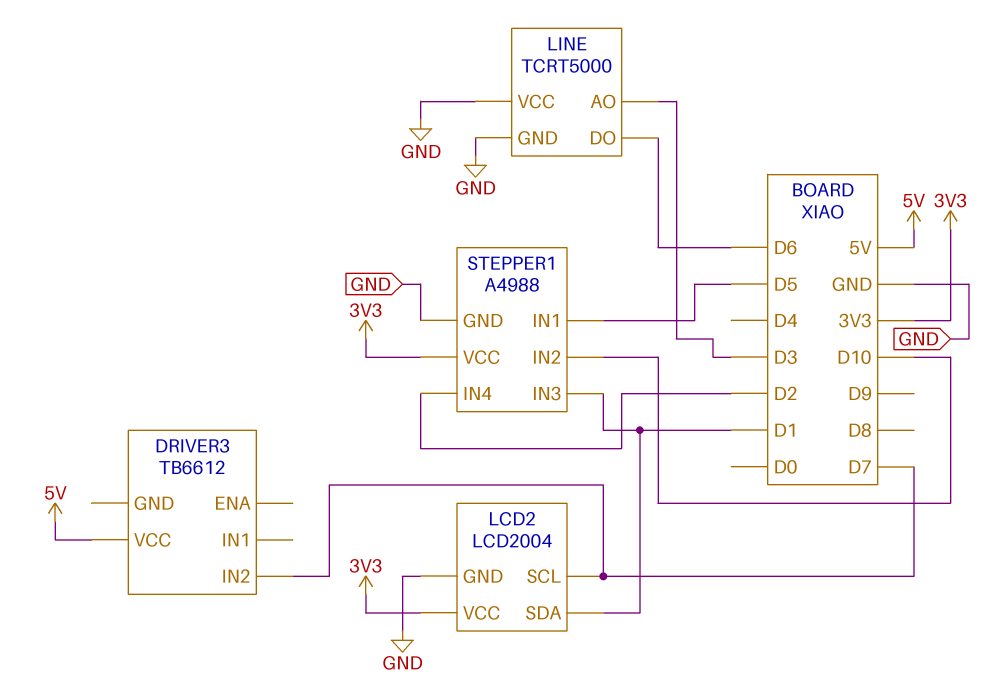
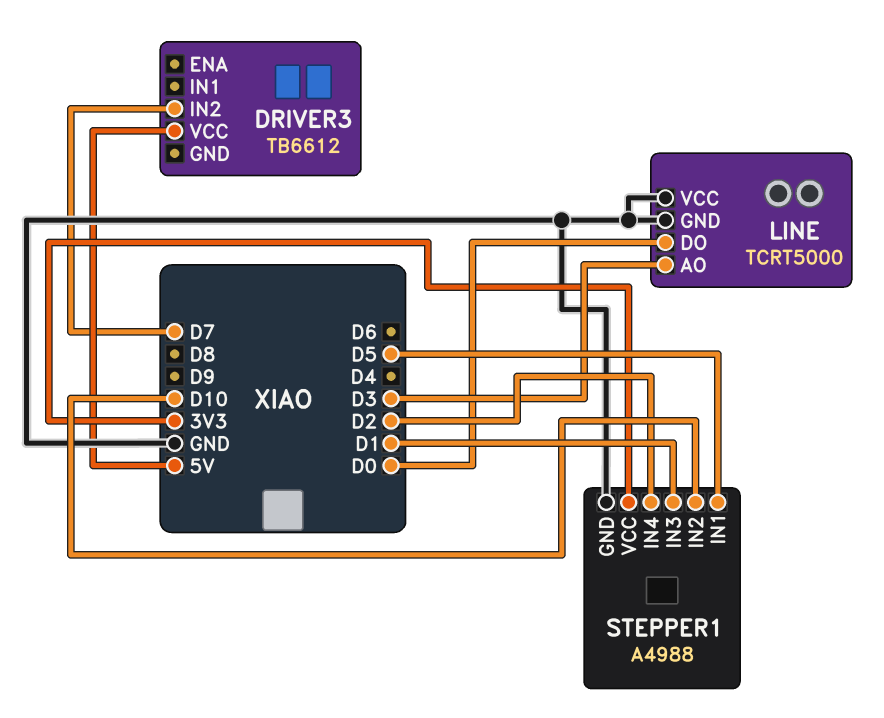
LCD2: LCD2004 -> none
LCD2 pin GND: GND -> none
LCD2 pin SCL: D7 -> none
LCD2 pin SDA: D1 -> none
LCD2 pin VCC: 3V3 -> none
LINE pin DO: D6 -> D0

